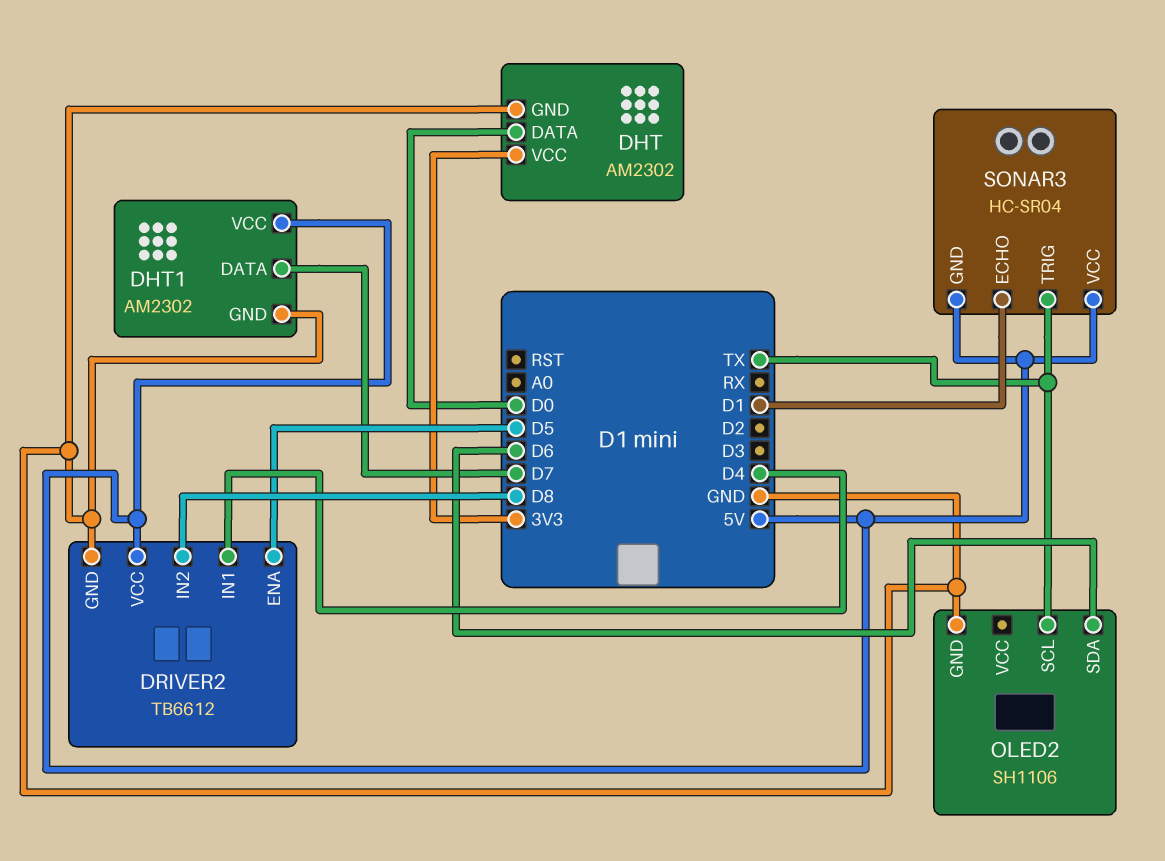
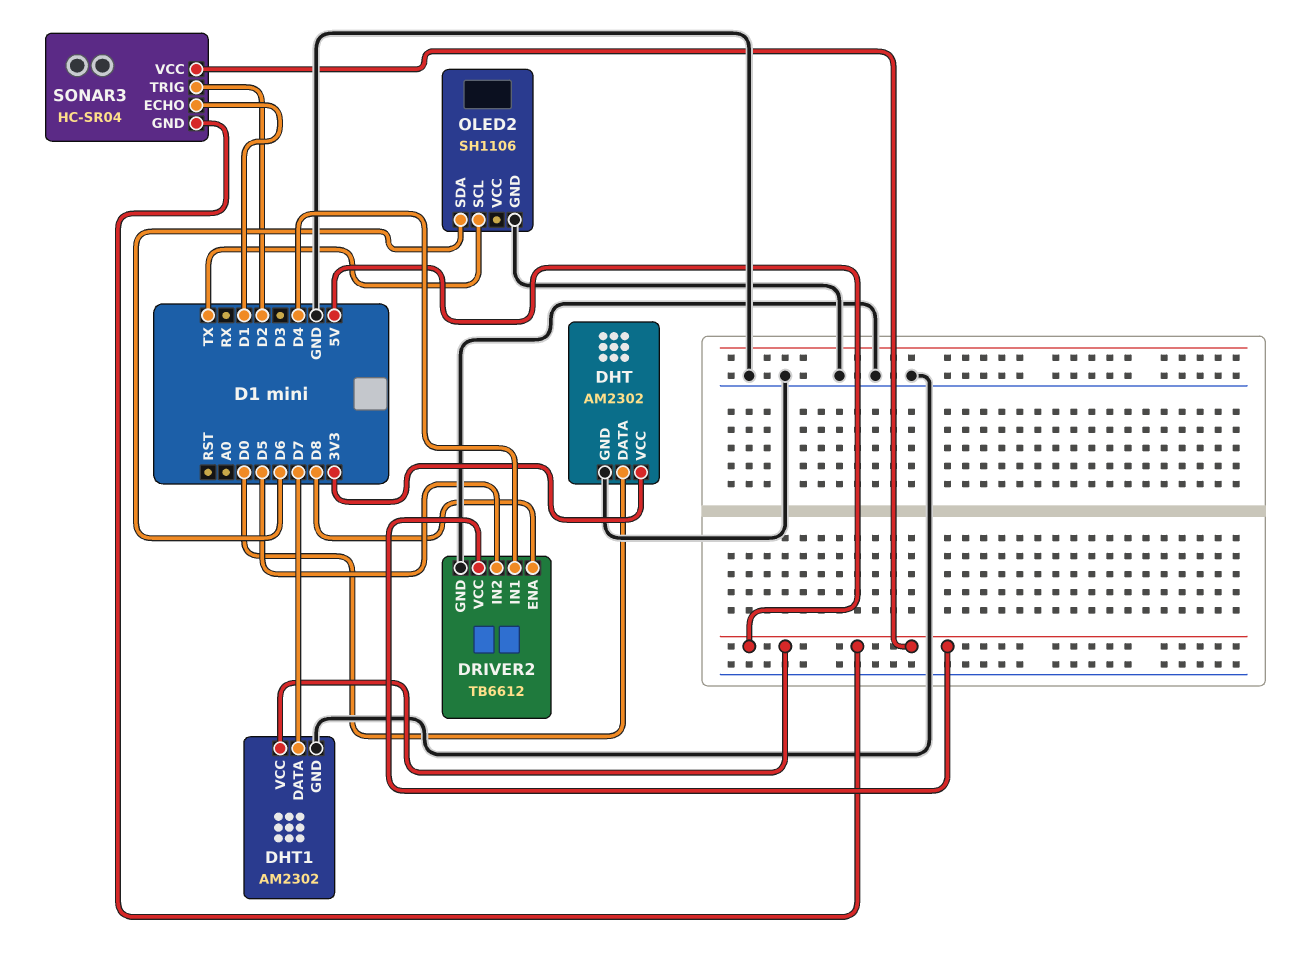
DRIVER2 pin ENA: D5 -> D8
DRIVER2 pin IN2: D8 -> D5
SONAR3 pin TRIG: TX -> D2

